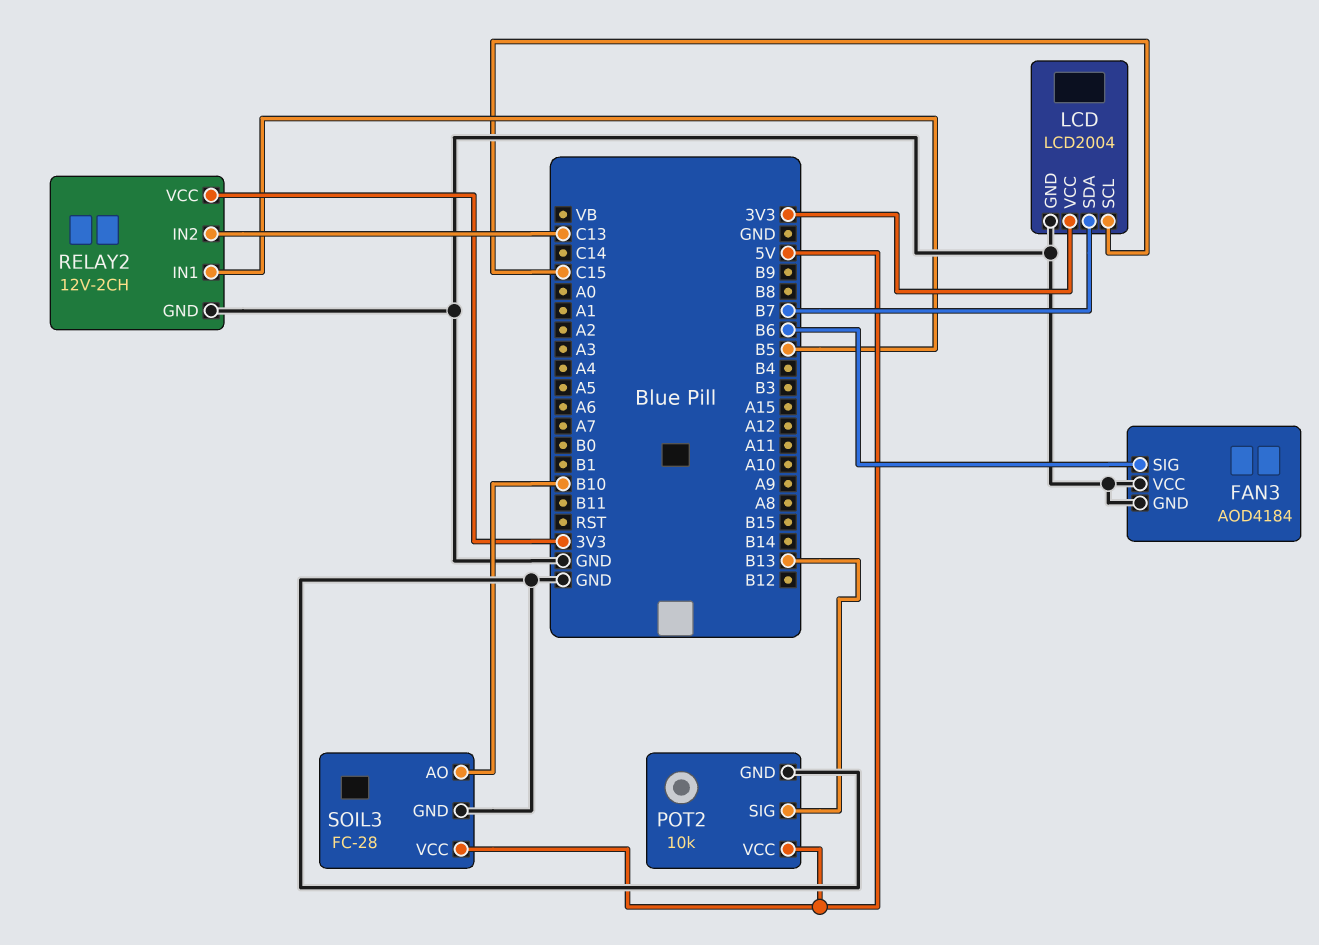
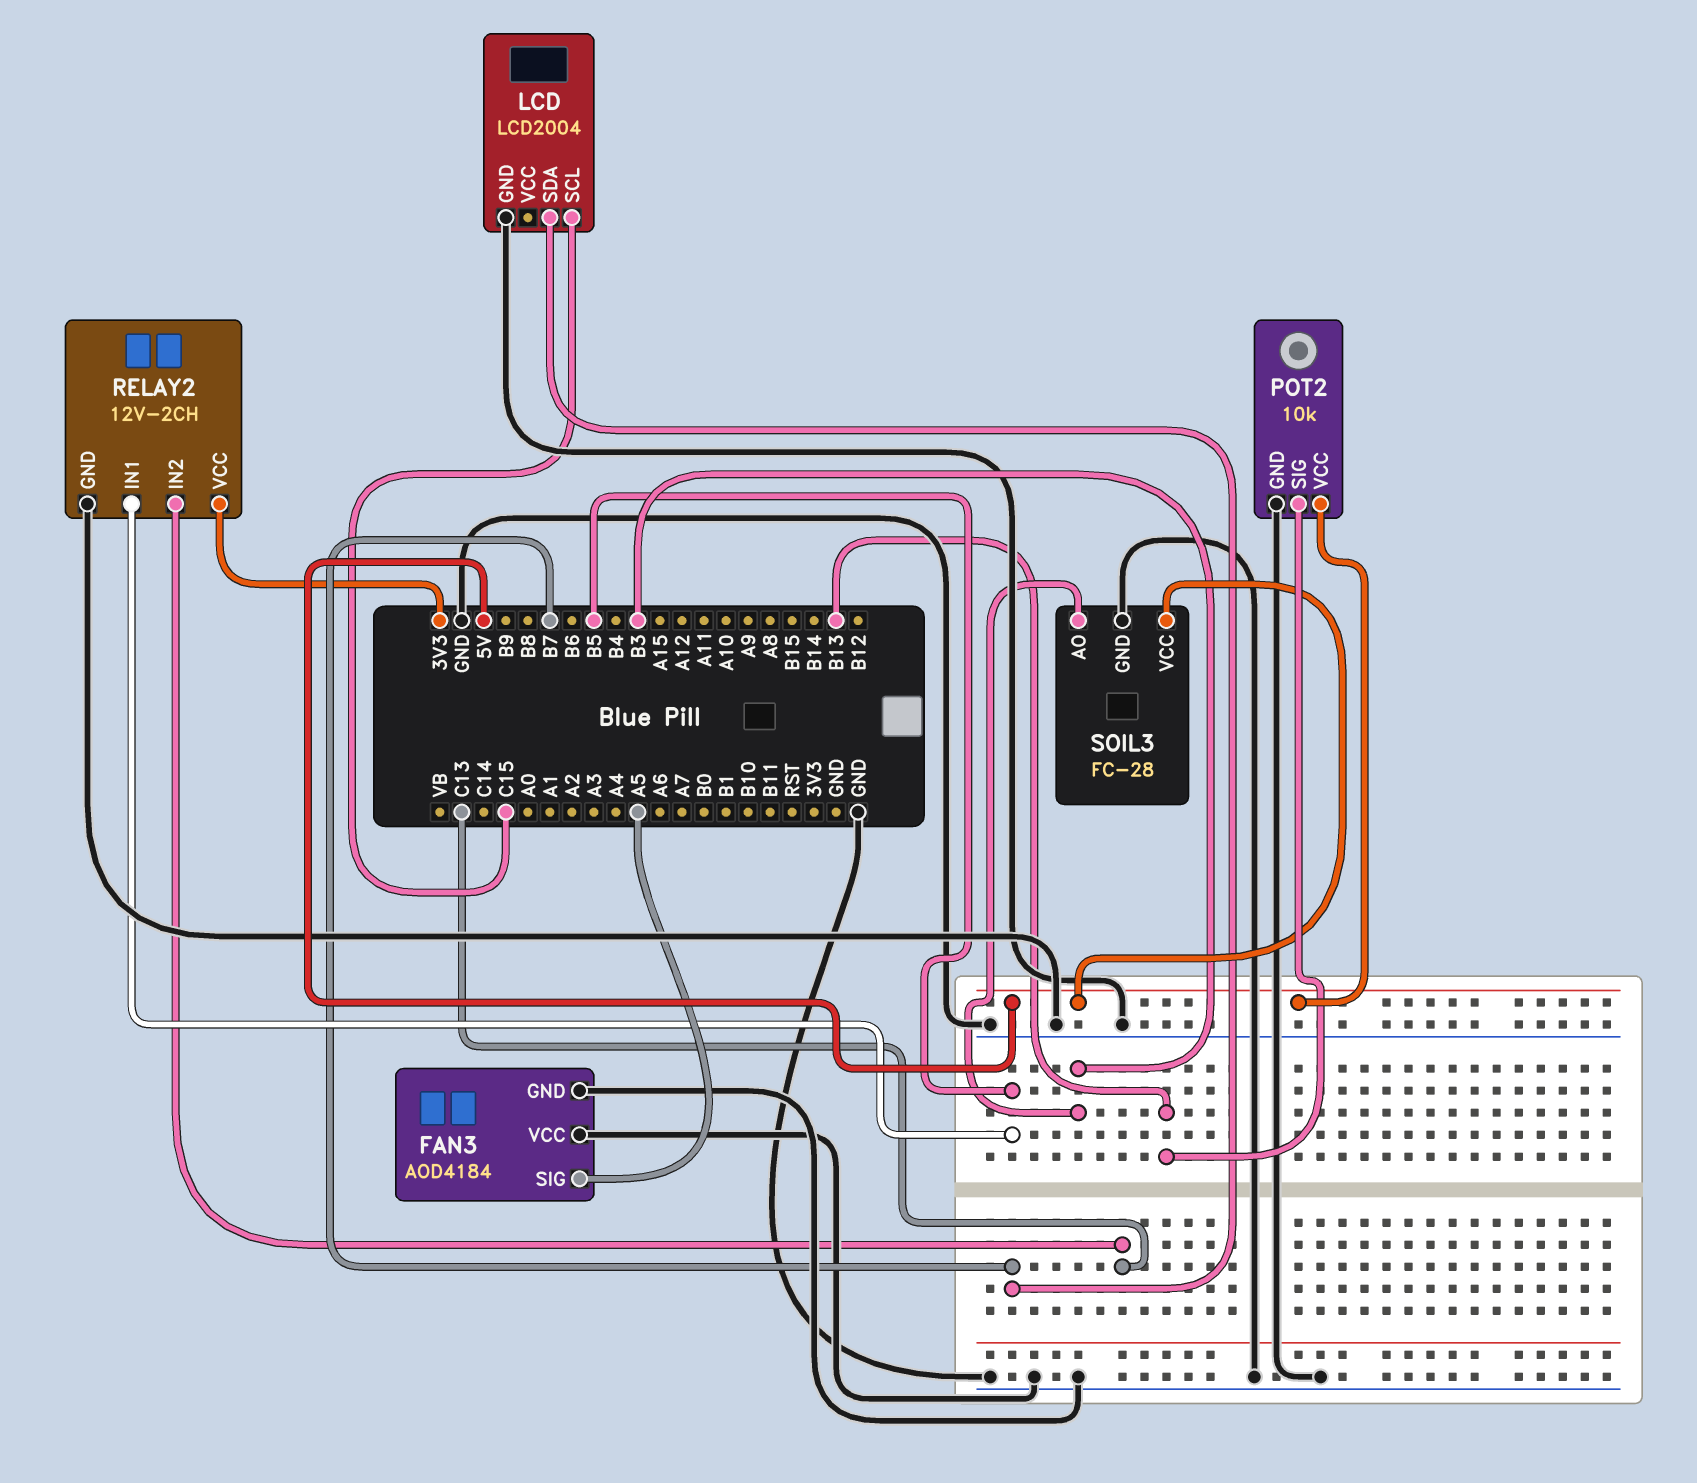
FAN3 pin SIG: B6 -> A5
LCD pin VCC: 3V3 -> none
SOIL3 pin AO: B10 -> B3

